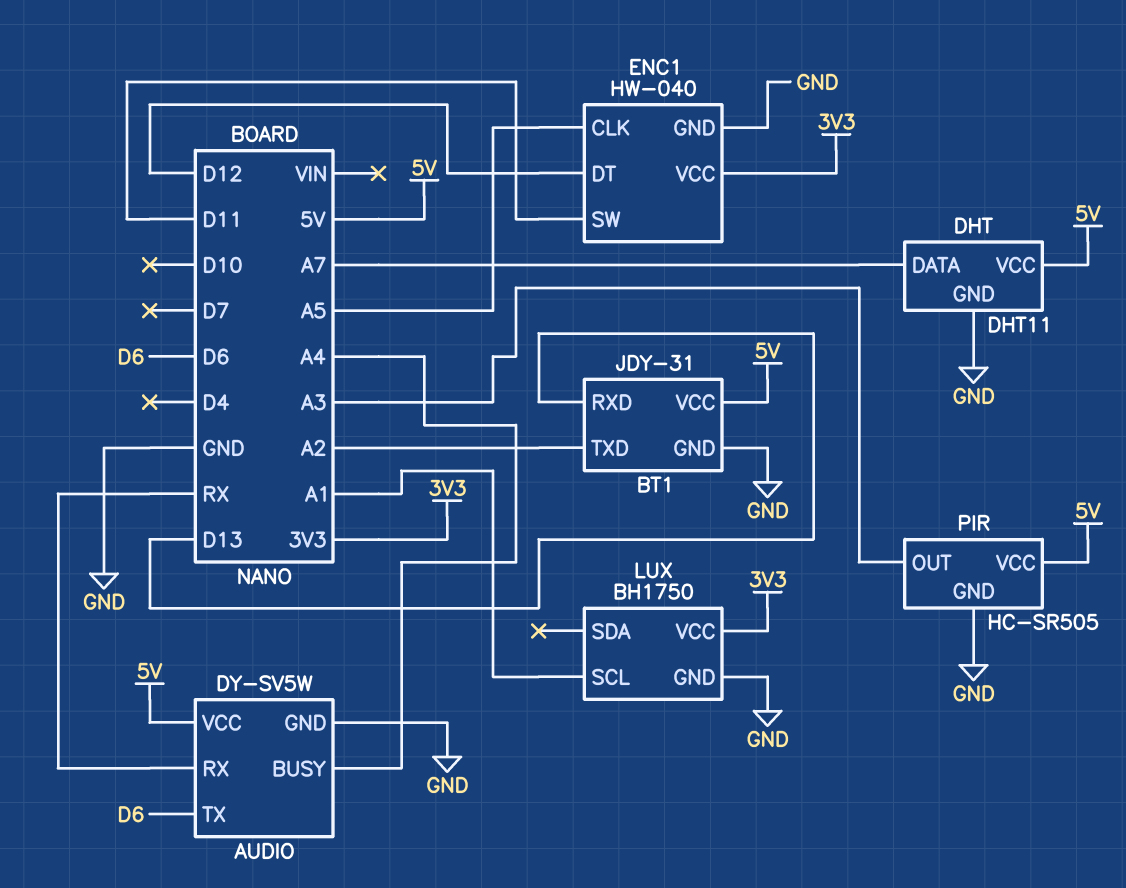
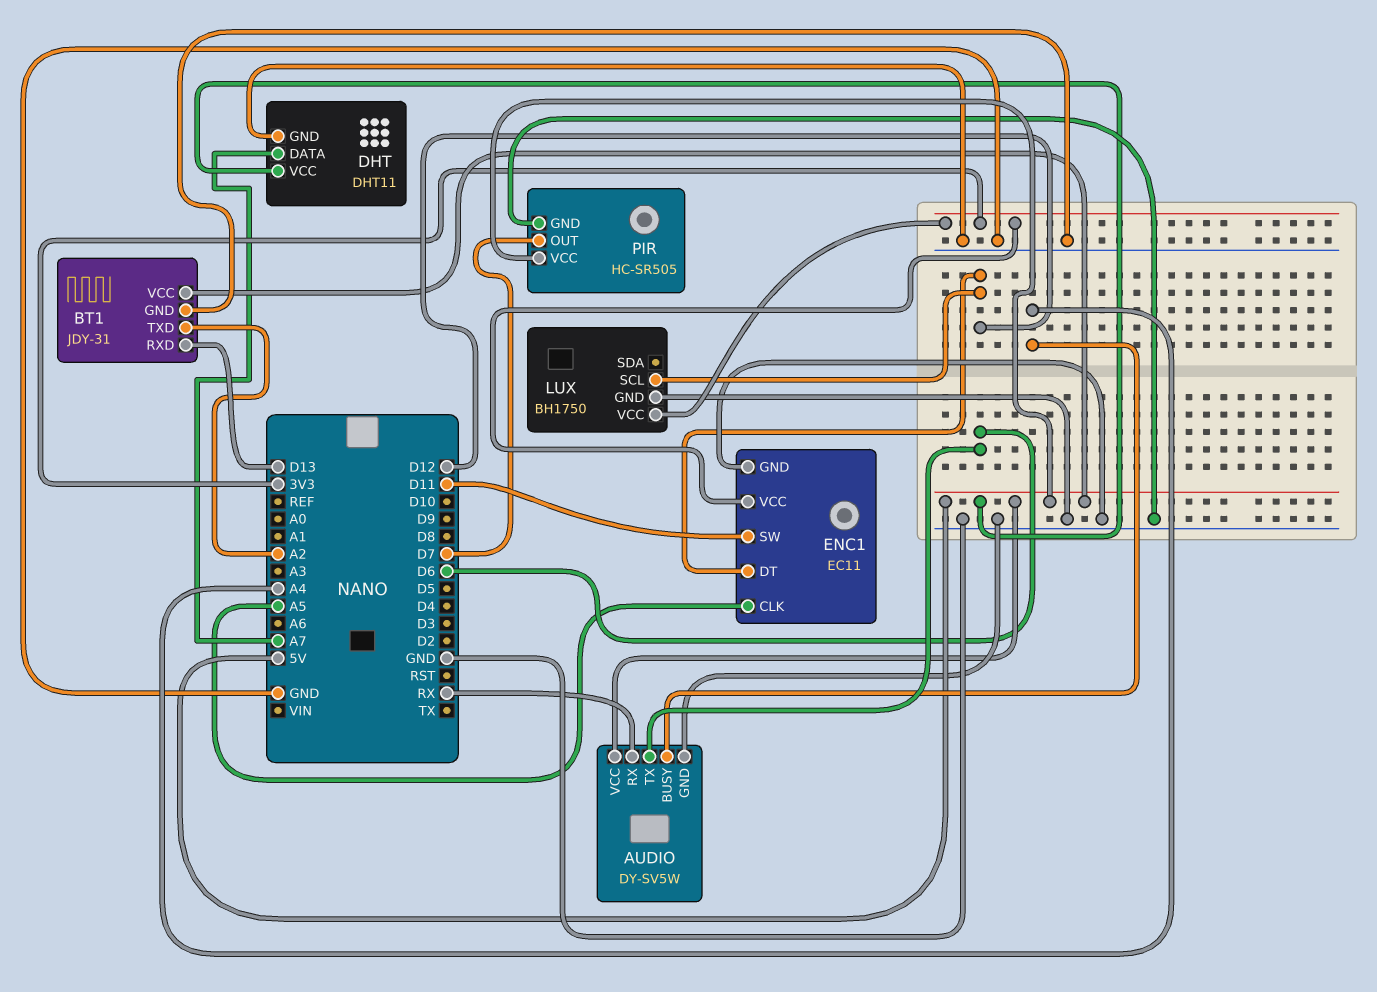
ENC1: HW-040 -> EC11
LUX pin SCL: A1 -> D12
PIR pin OUT: A3 -> D7

